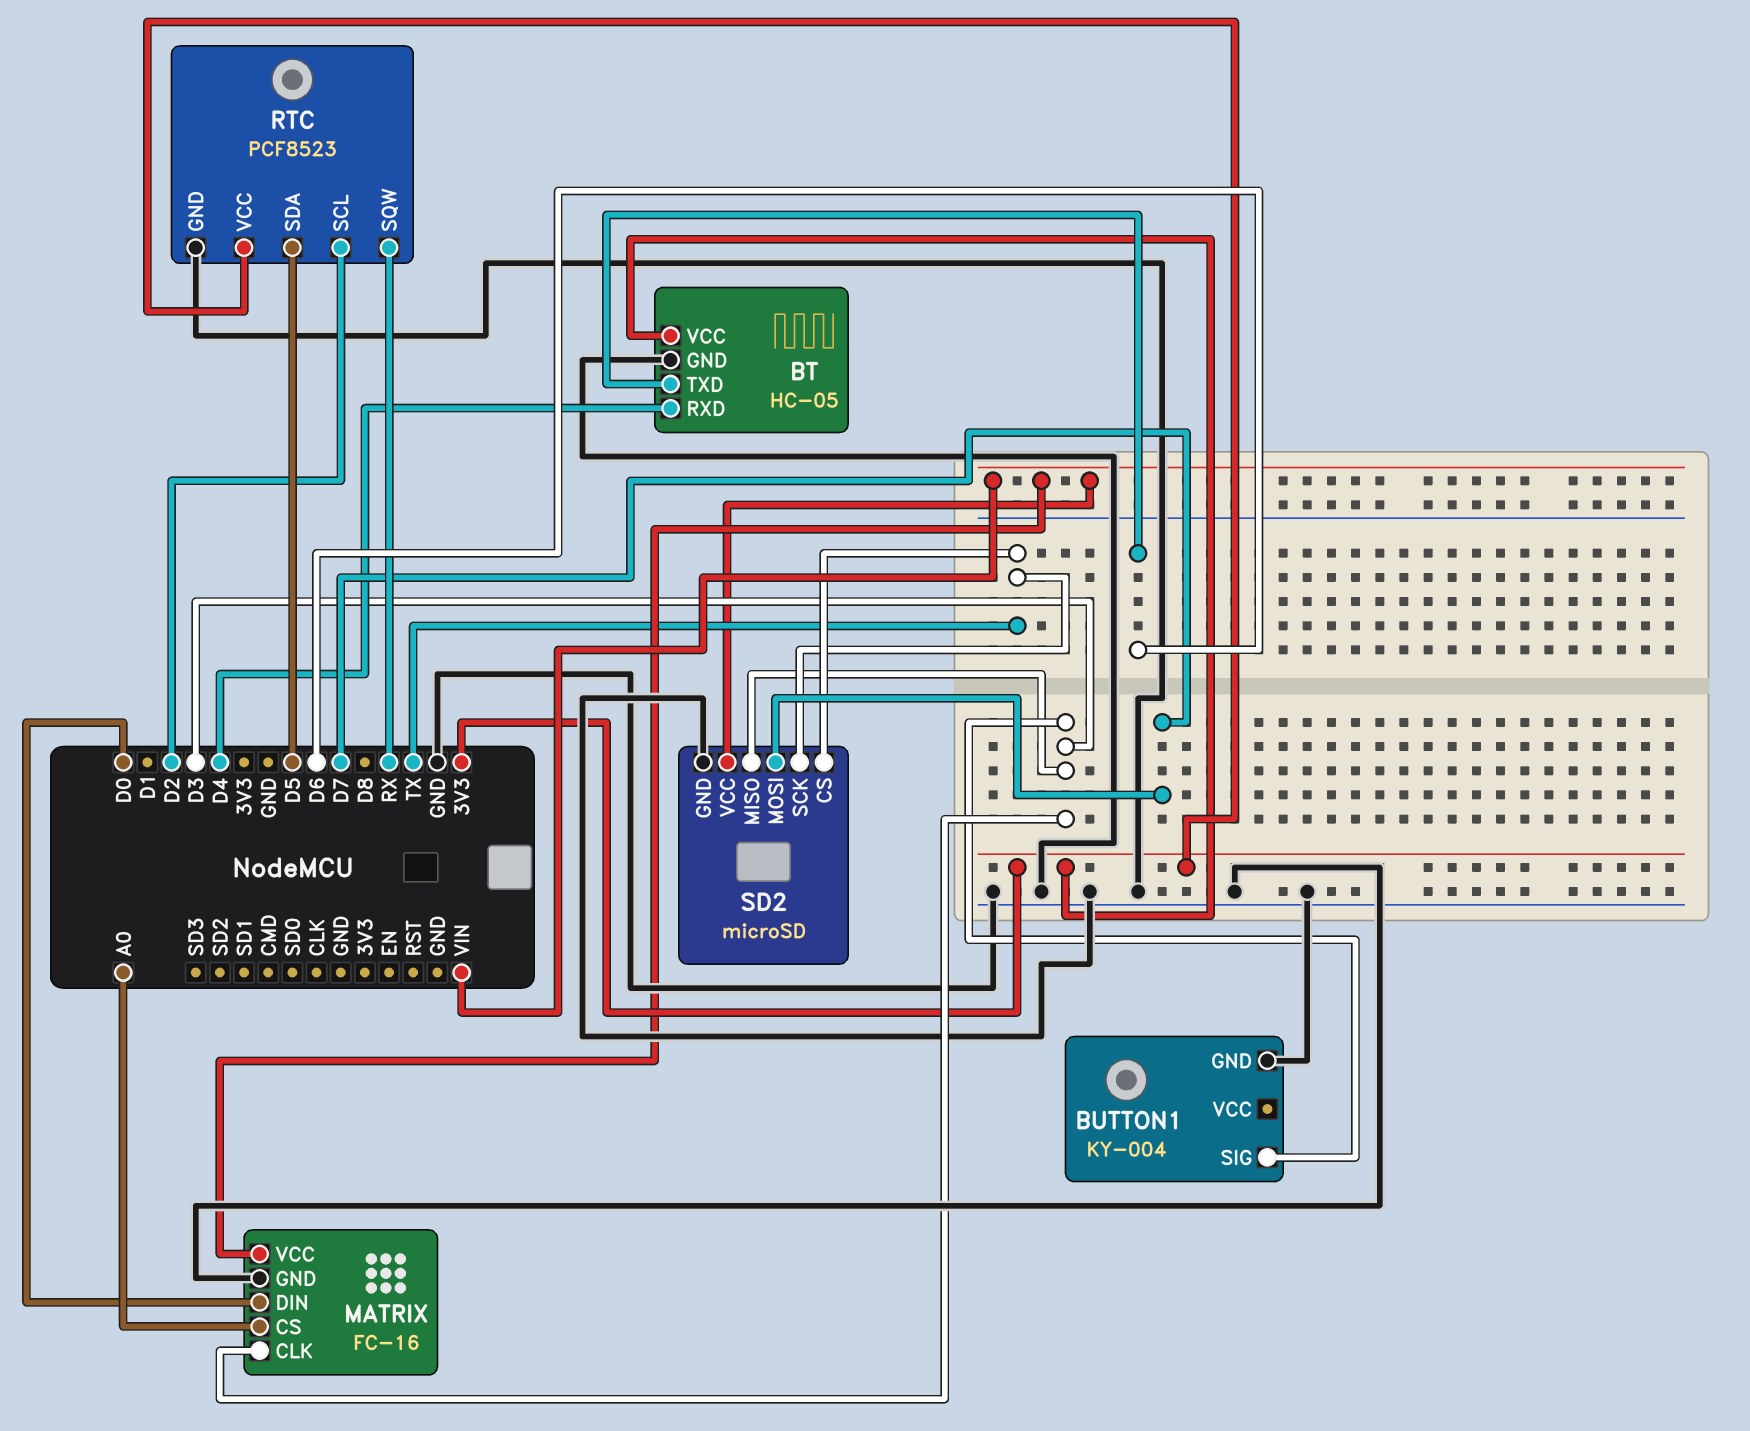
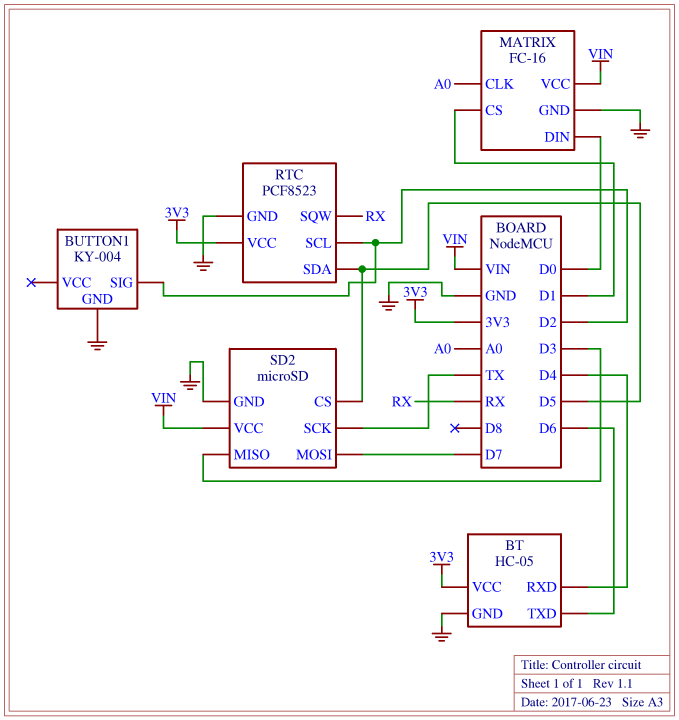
BUTTON1 pin SIG: D3 -> D2
MATRIX pin CLK: D3 -> A0
MATRIX pin CS: A0 -> D1
SD2 pin CS: TX -> D5

